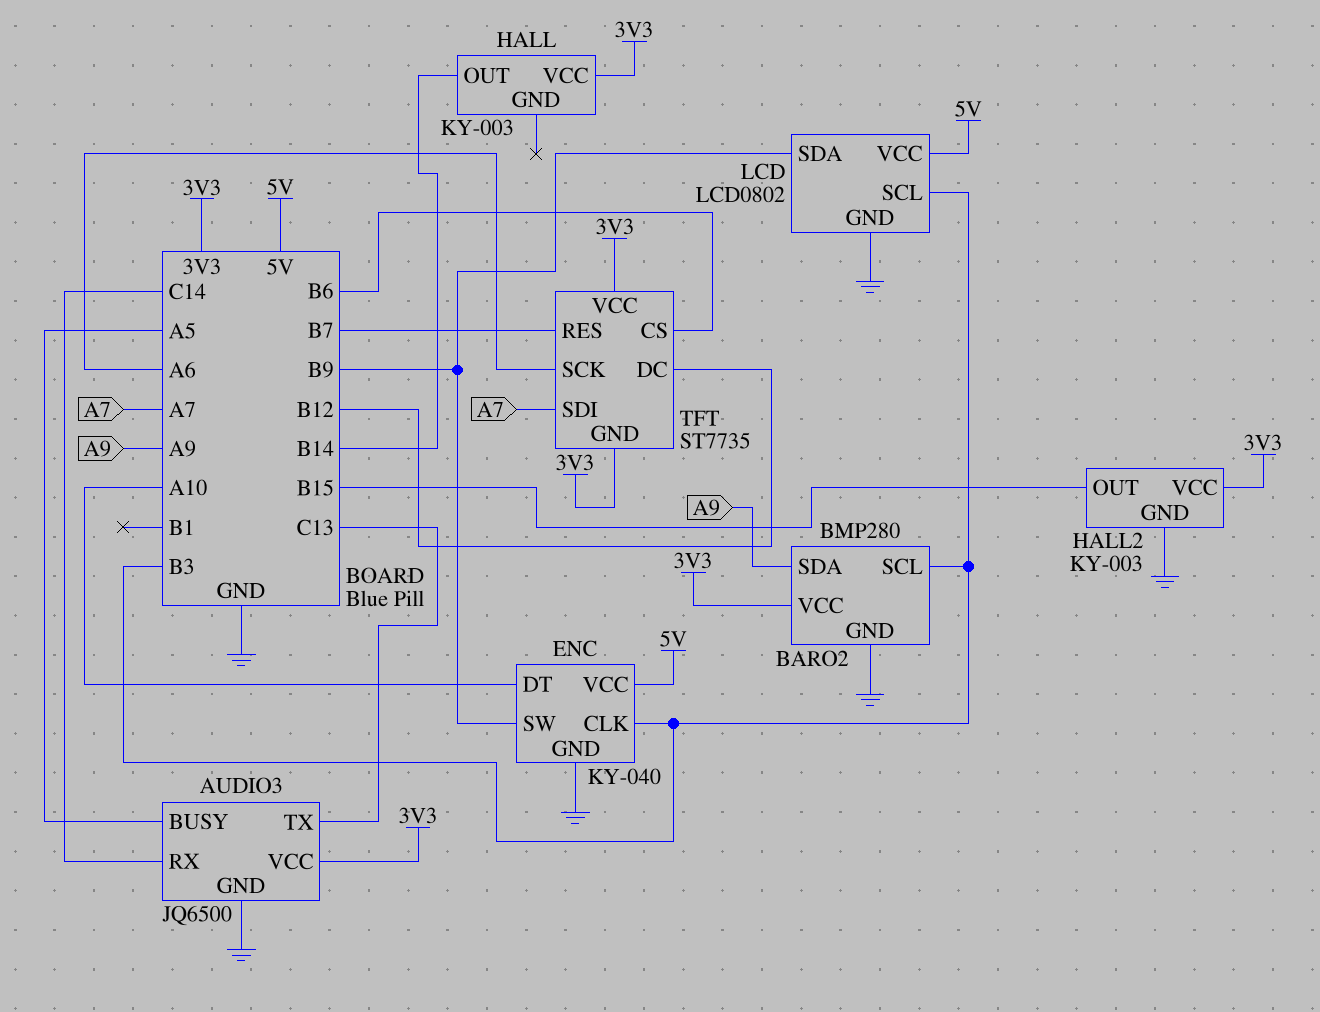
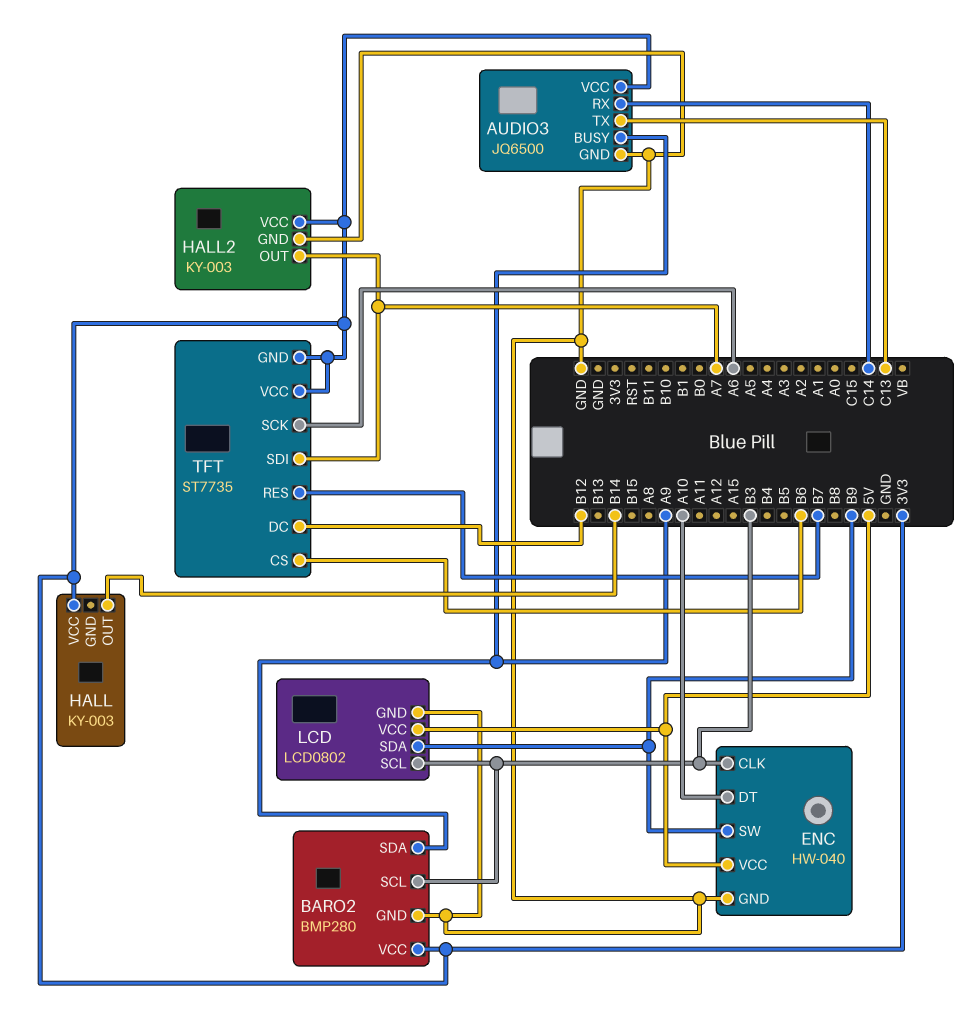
AUDIO3 pin BUSY: A5 -> A9
ENC: KY-040 -> HW-040
HALL2 pin OUT: B15 -> A7

